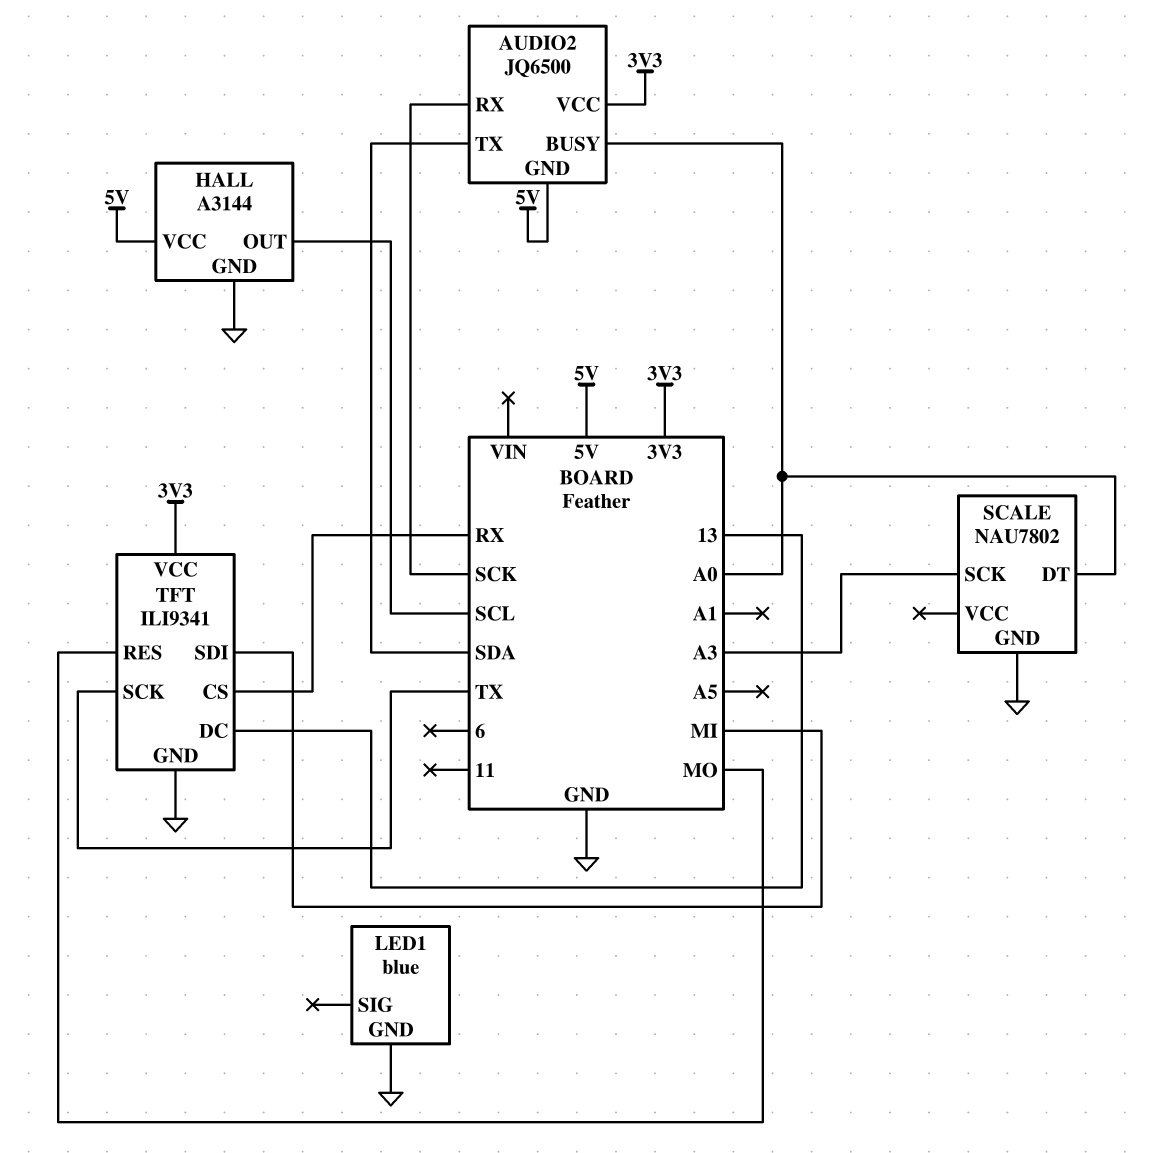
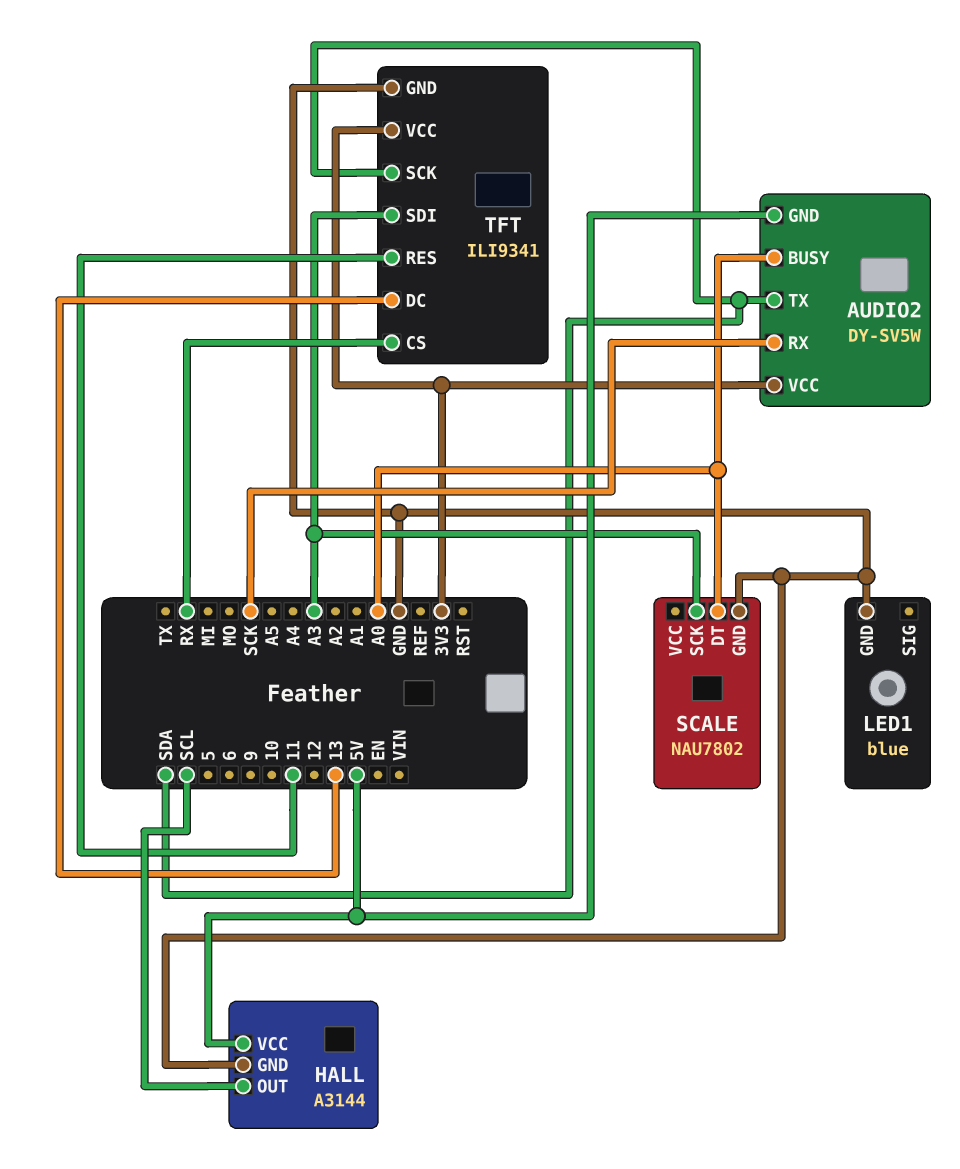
AUDIO2: JQ6500 -> DY-SV5W
TFT pin RES: MO -> 11
TFT pin SCK: TX -> SDA
TFT pin SDI: MI -> A3

